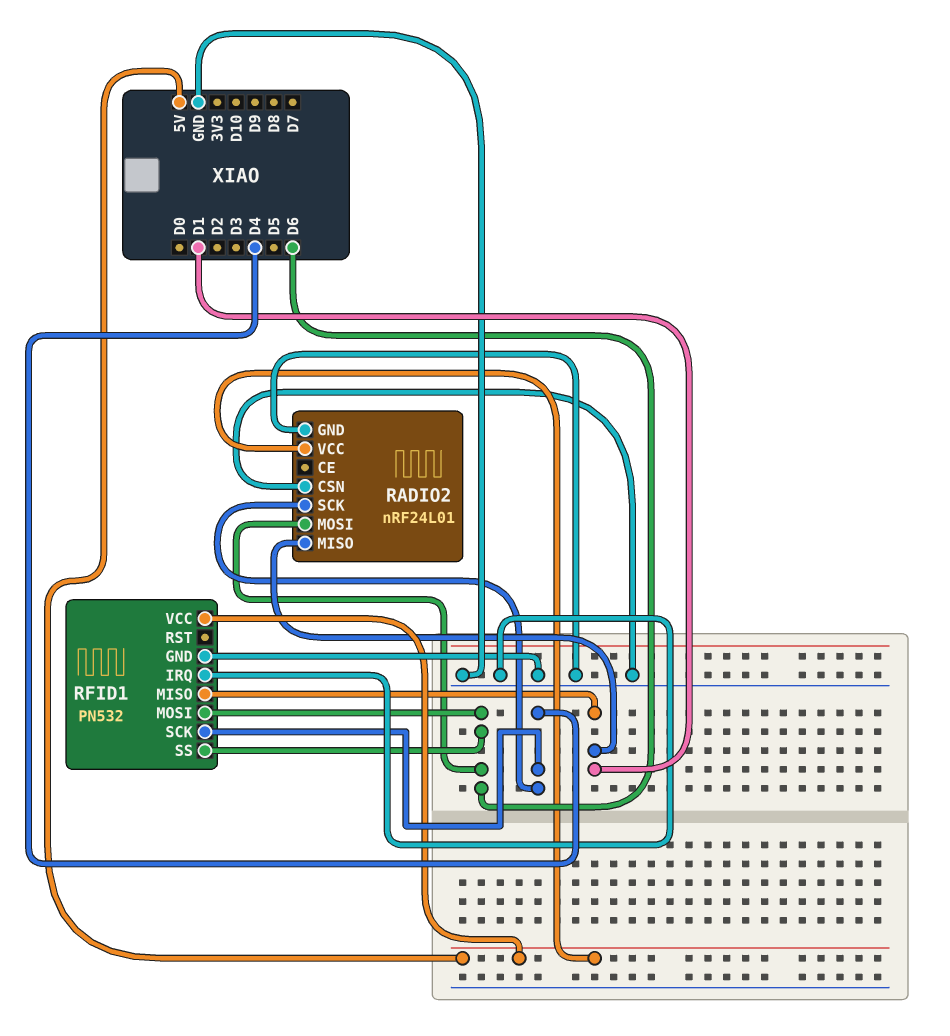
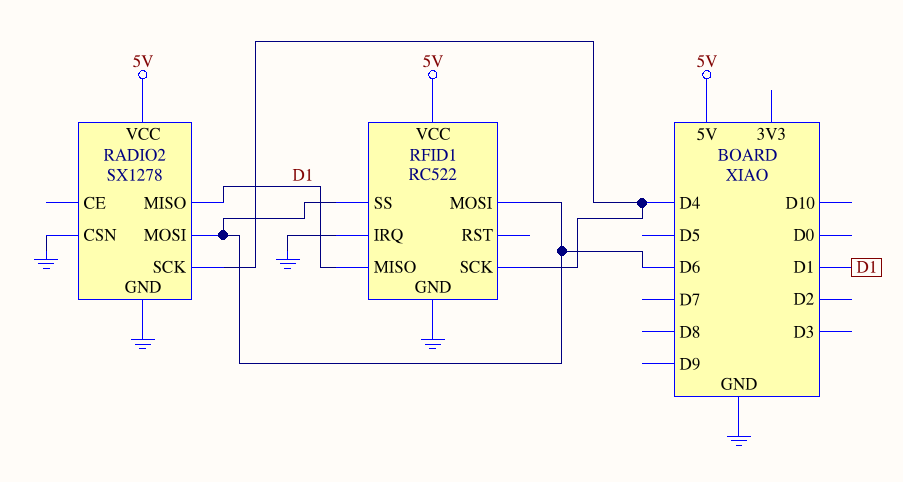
RADIO2: nRF24L01 -> SX1278
RFID1: PN532 -> RC522

